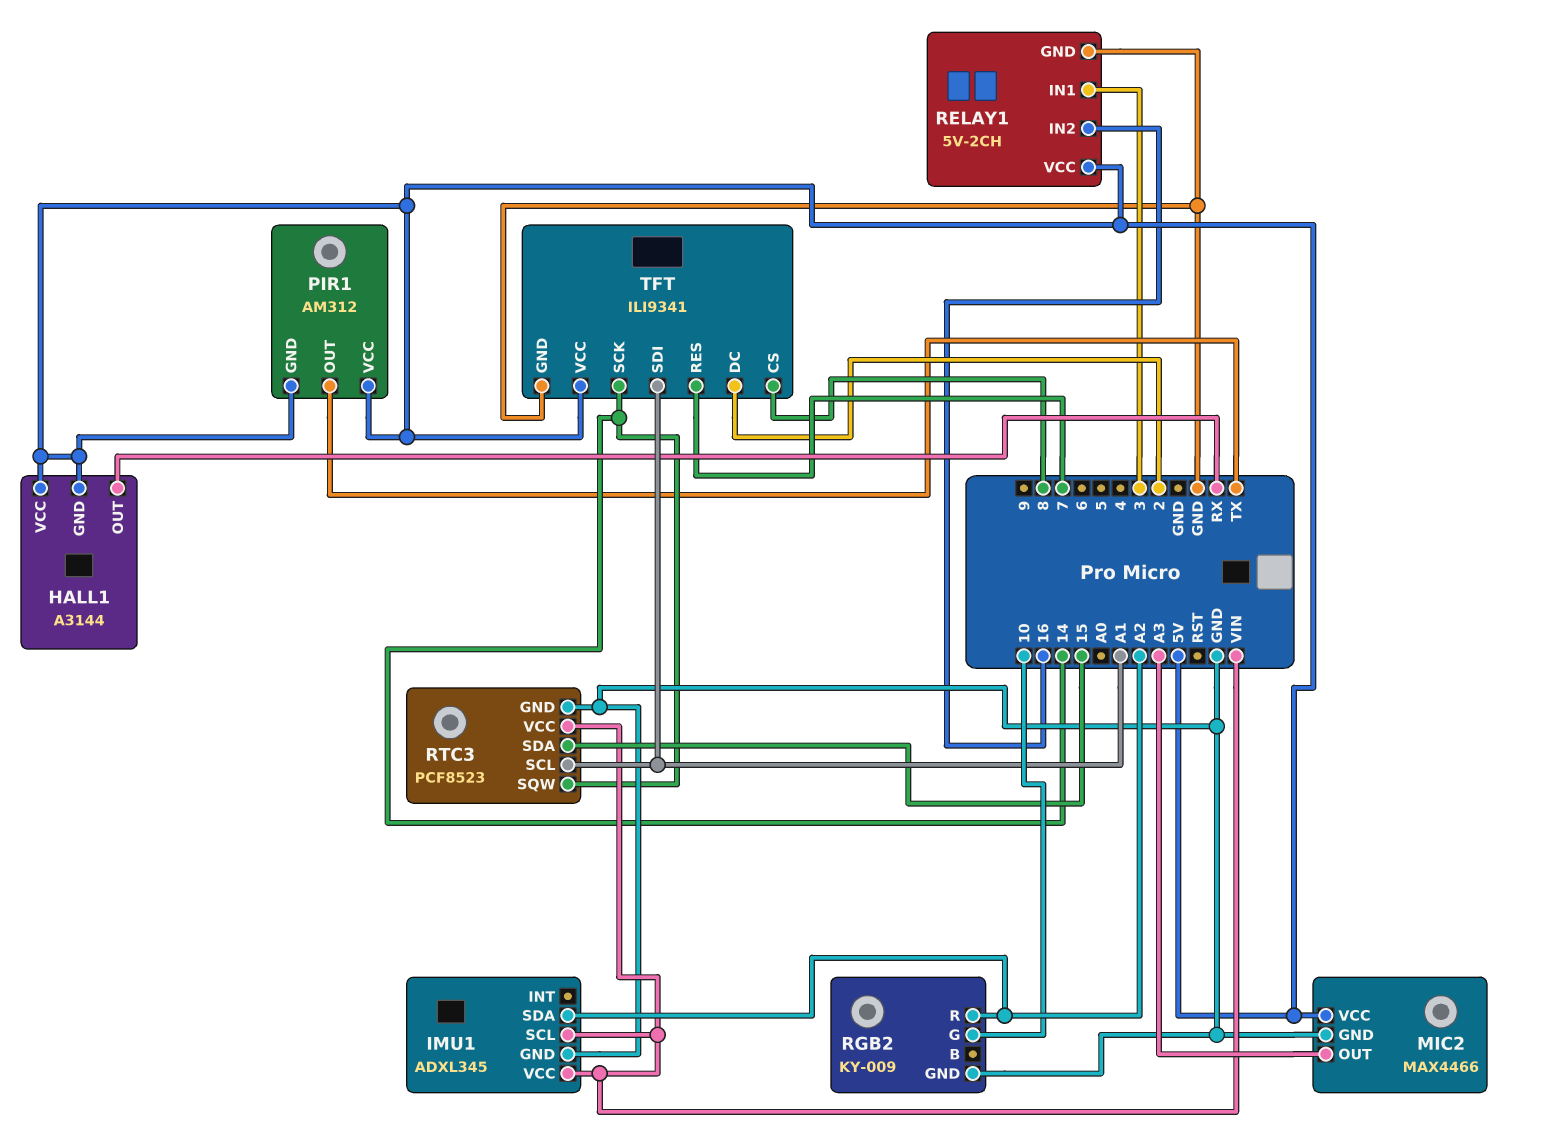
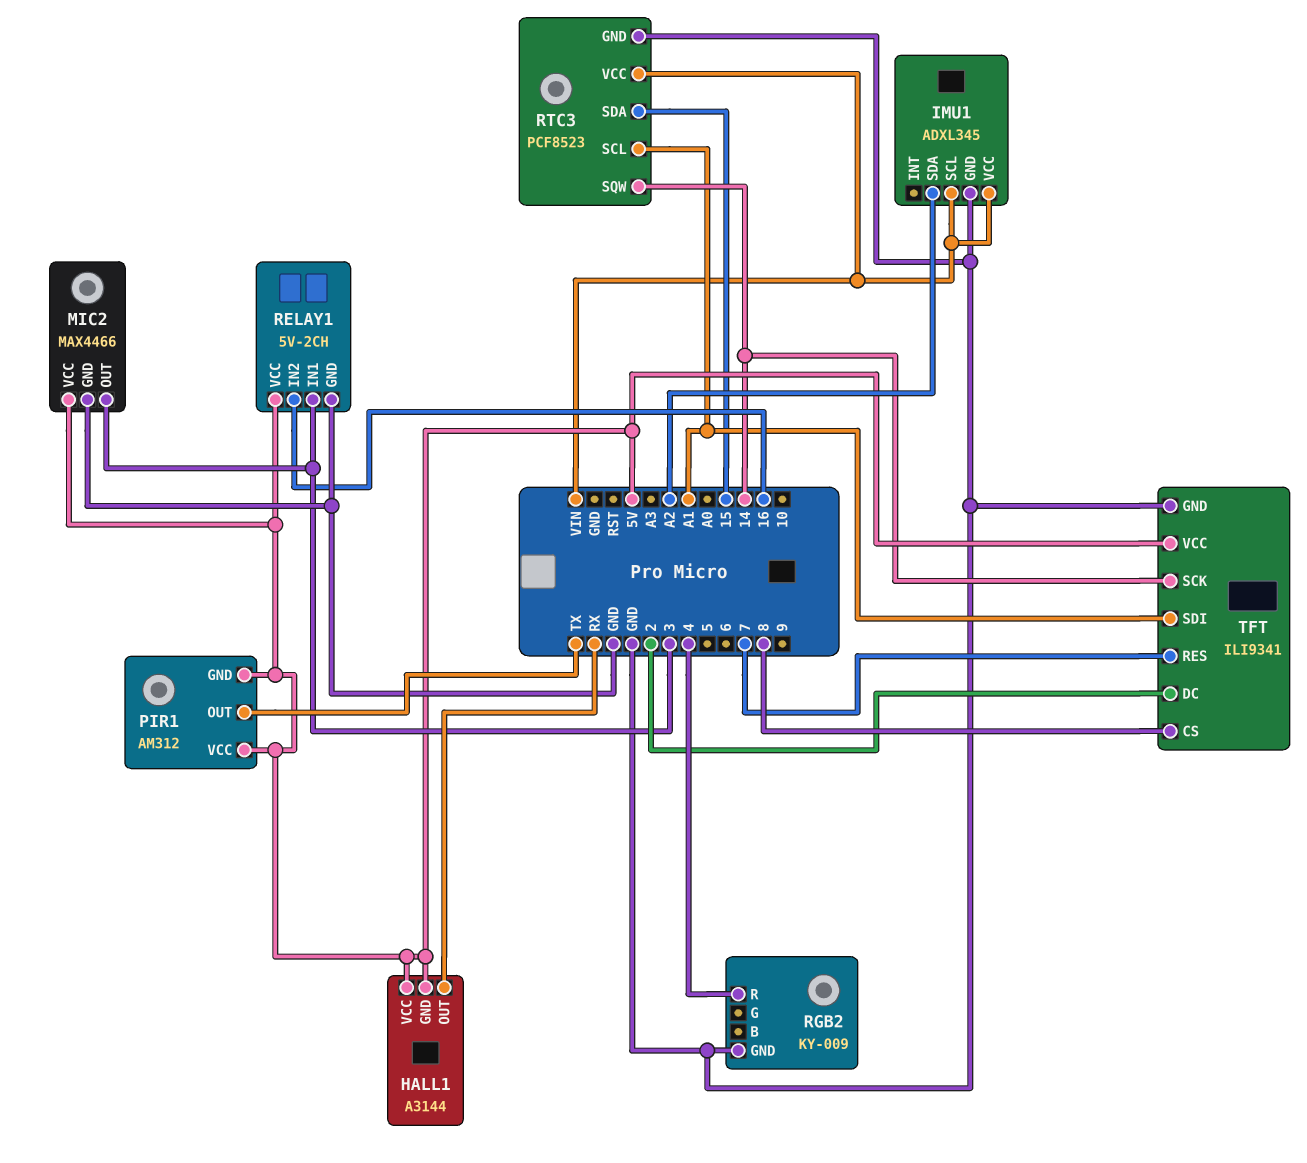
MIC2 pin OUT: A3 -> 3
RGB2 pin G: 10 -> none
RGB2 pin R: A2 -> 4

